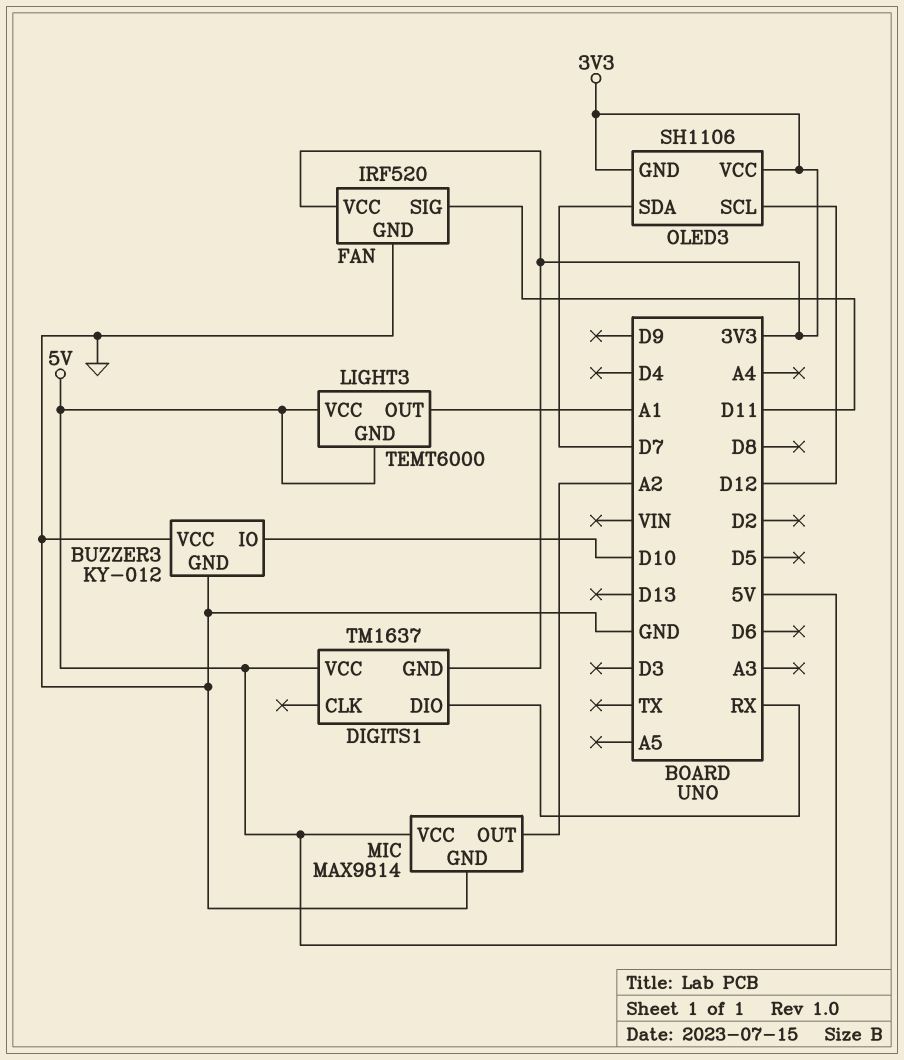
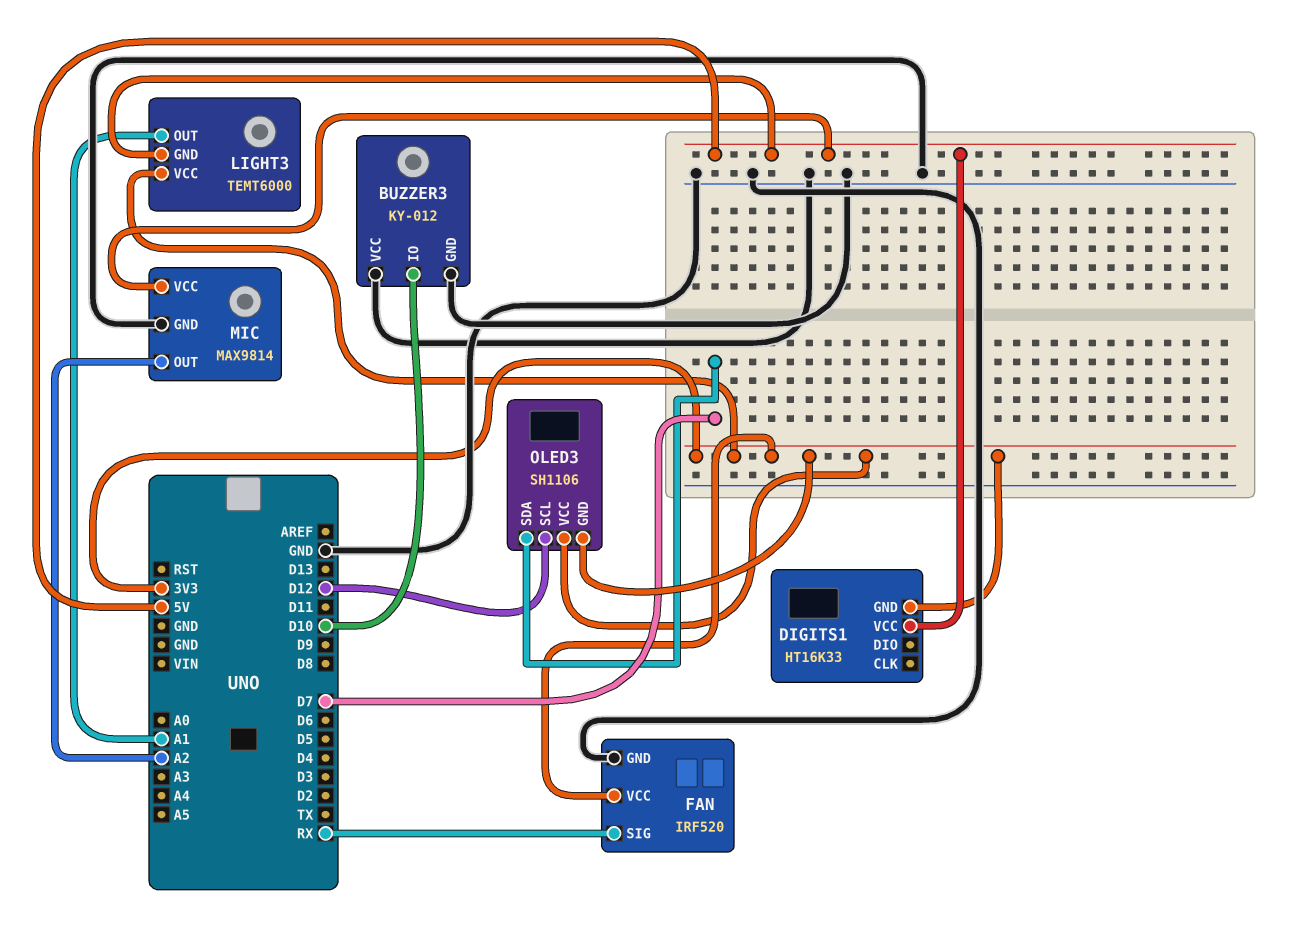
DIGITS1: TM1637 -> HT16K33
DIGITS1 pin DIO: RX -> none
FAN pin SIG: D11 -> RX
LIGHT3 pin VCC: 5V -> 3V3

